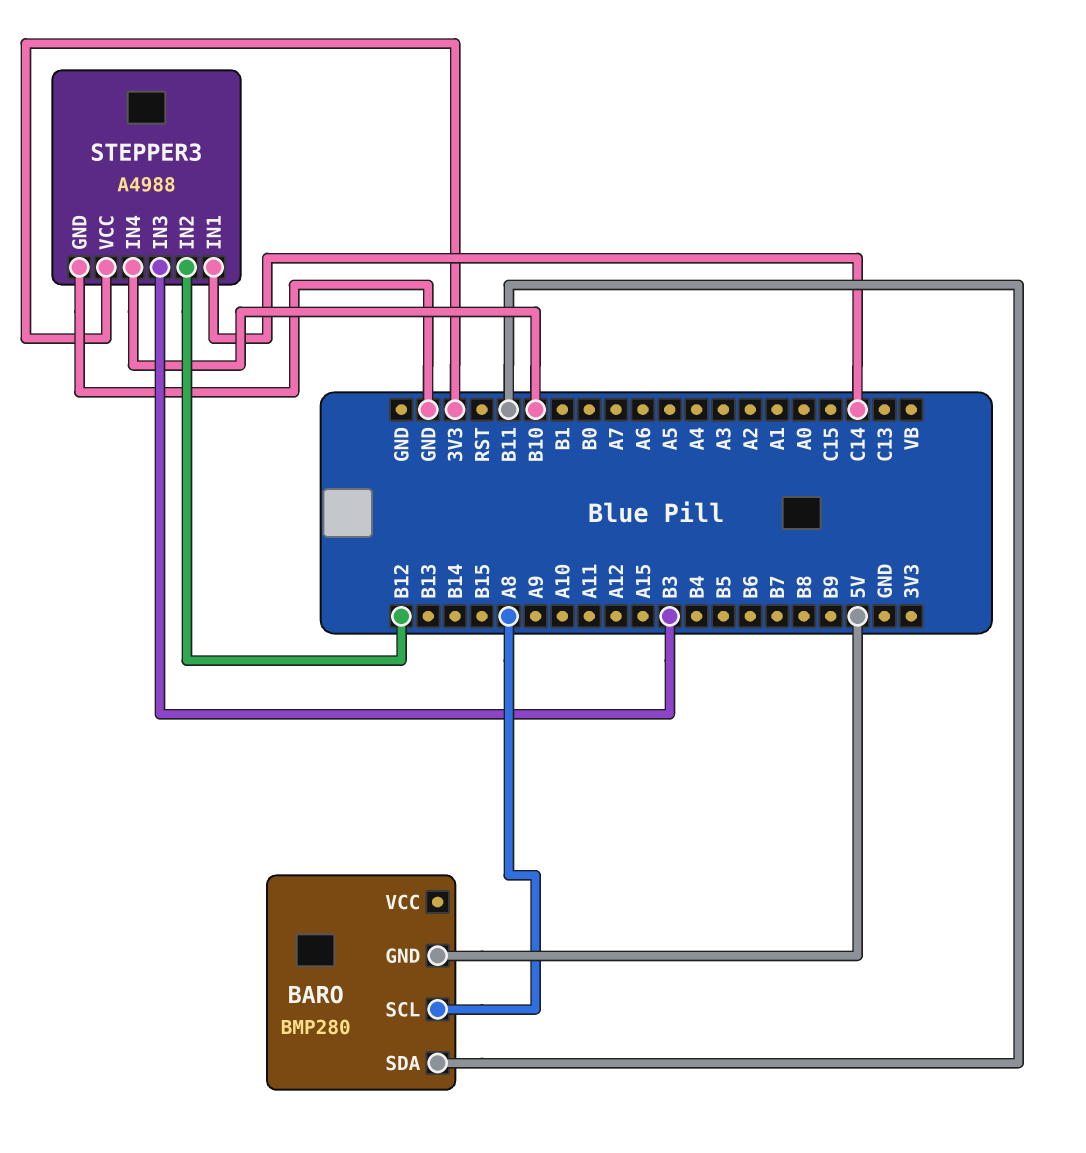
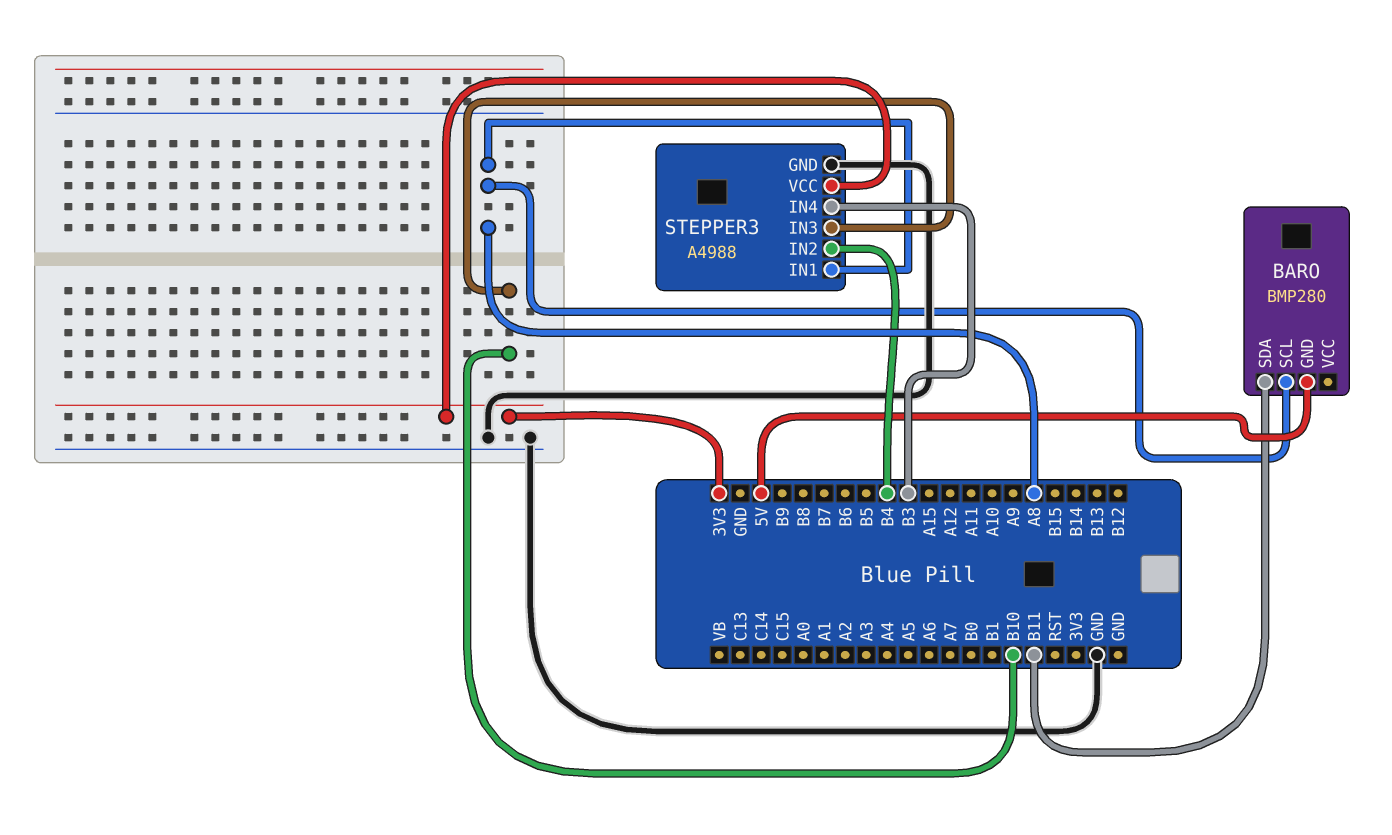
STEPPER3 pin IN1: C14 -> A8
STEPPER3 pin IN2: B12 -> B4
STEPPER3 pin IN3: B3 -> B10
STEPPER3 pin IN4: B10 -> B3

